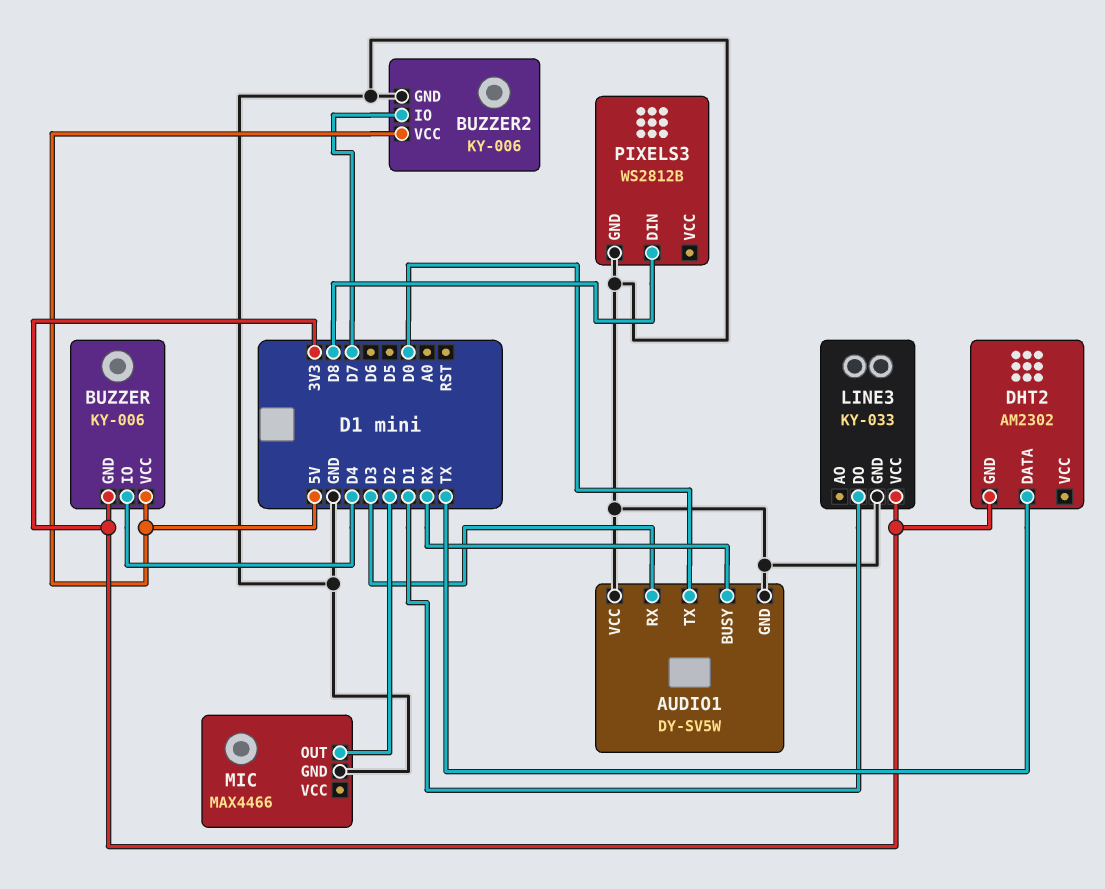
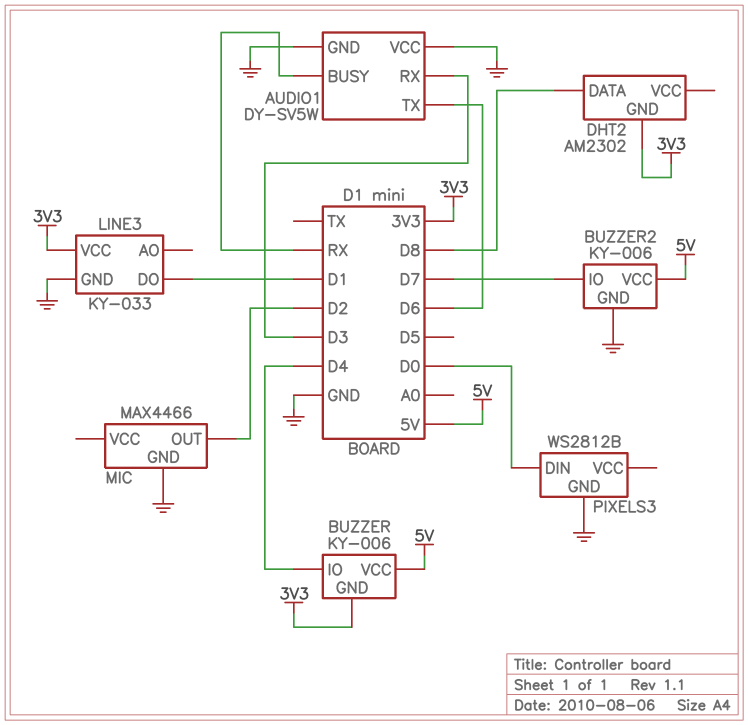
AUDIO1 pin TX: D0 -> D6
DHT2 pin DATA: TX -> D8
PIXELS3 pin DIN: D8 -> D0

